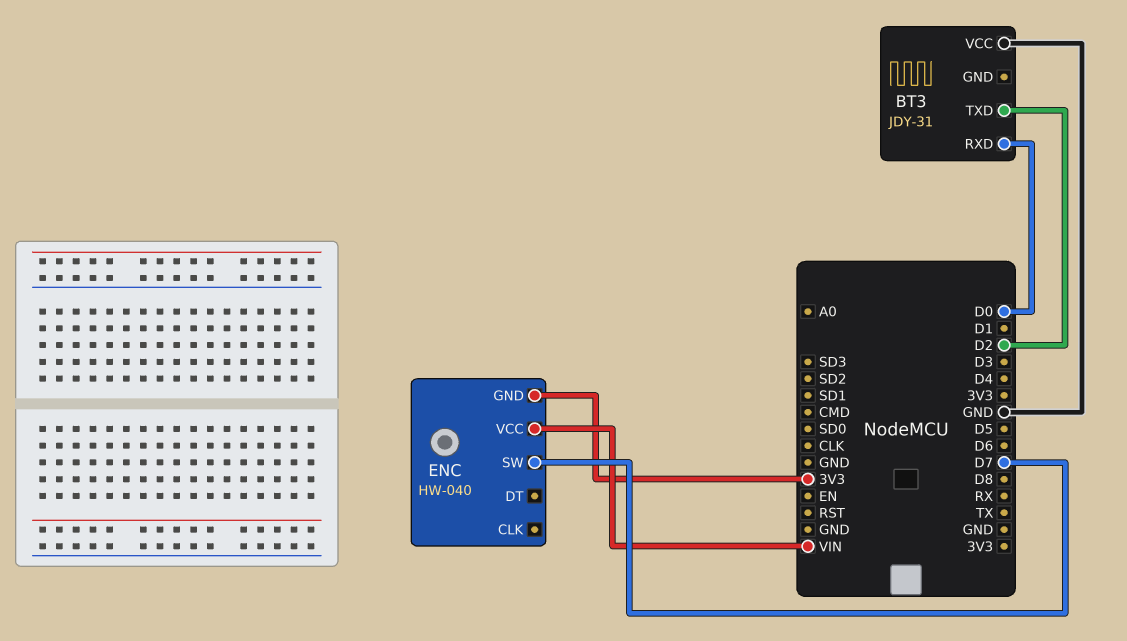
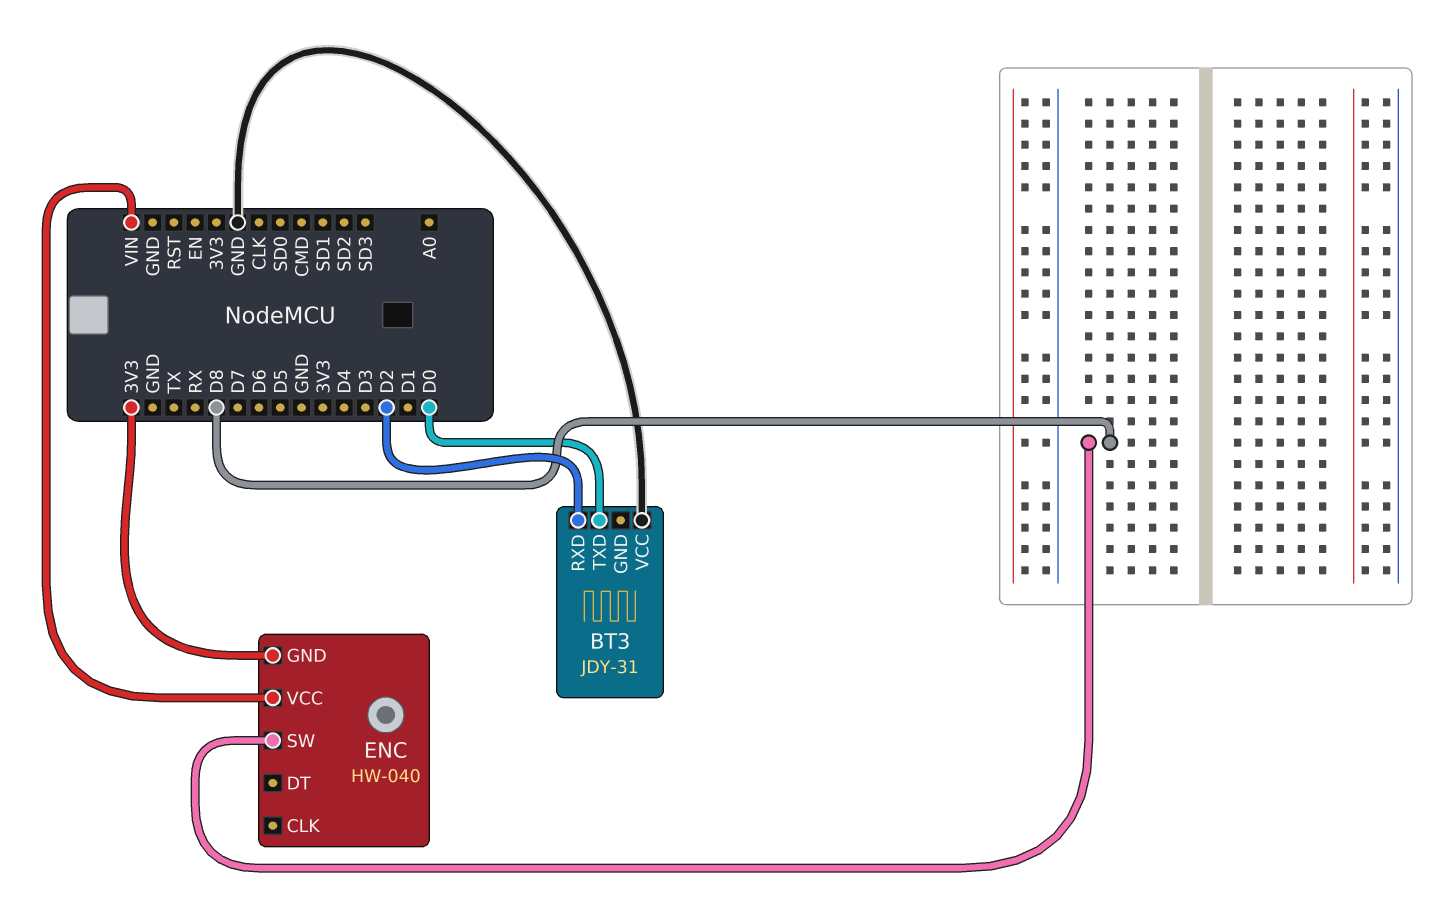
BT3 pin RXD: D0 -> D2
BT3 pin TXD: D2 -> D0
ENC pin SW: D7 -> D8

